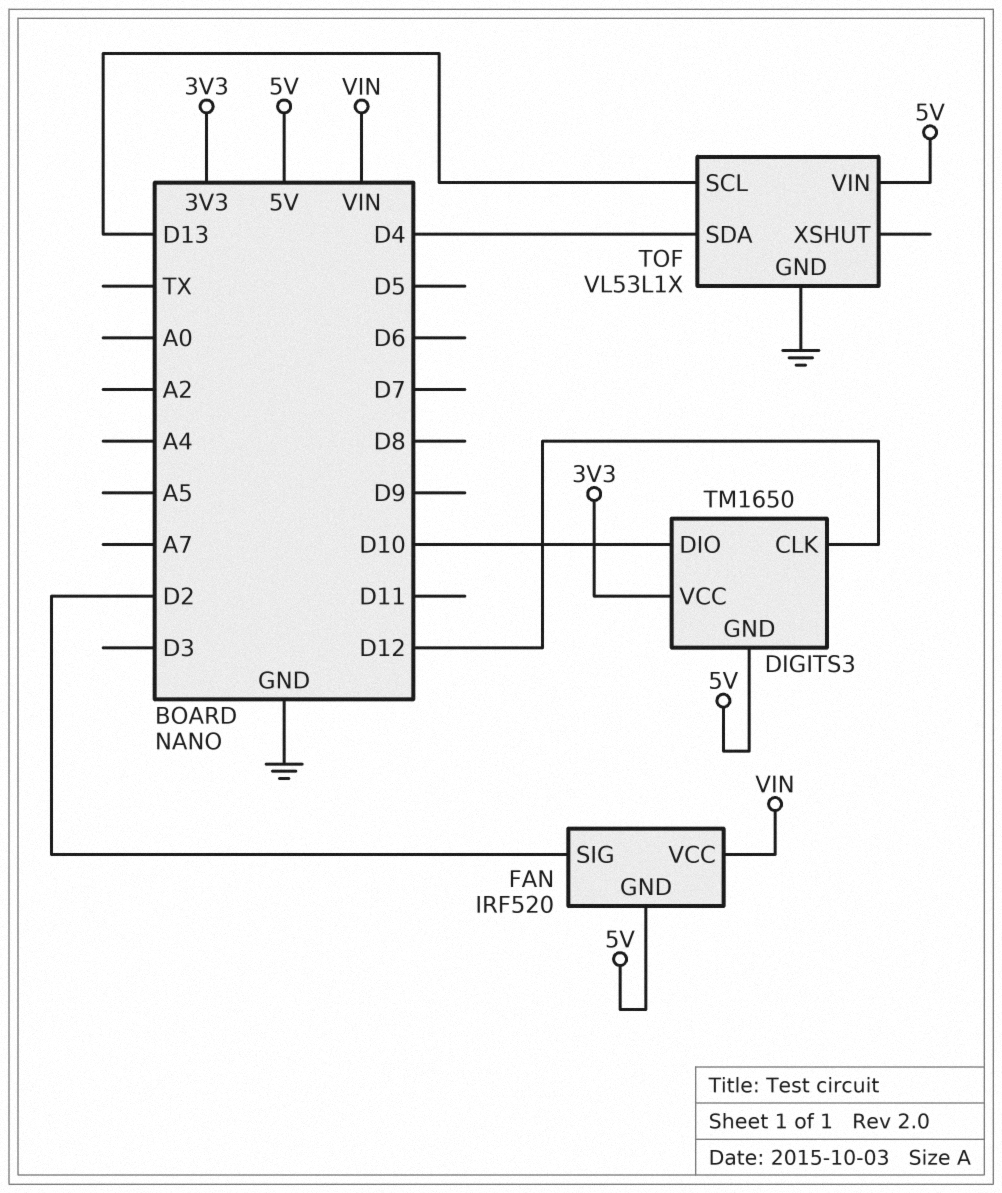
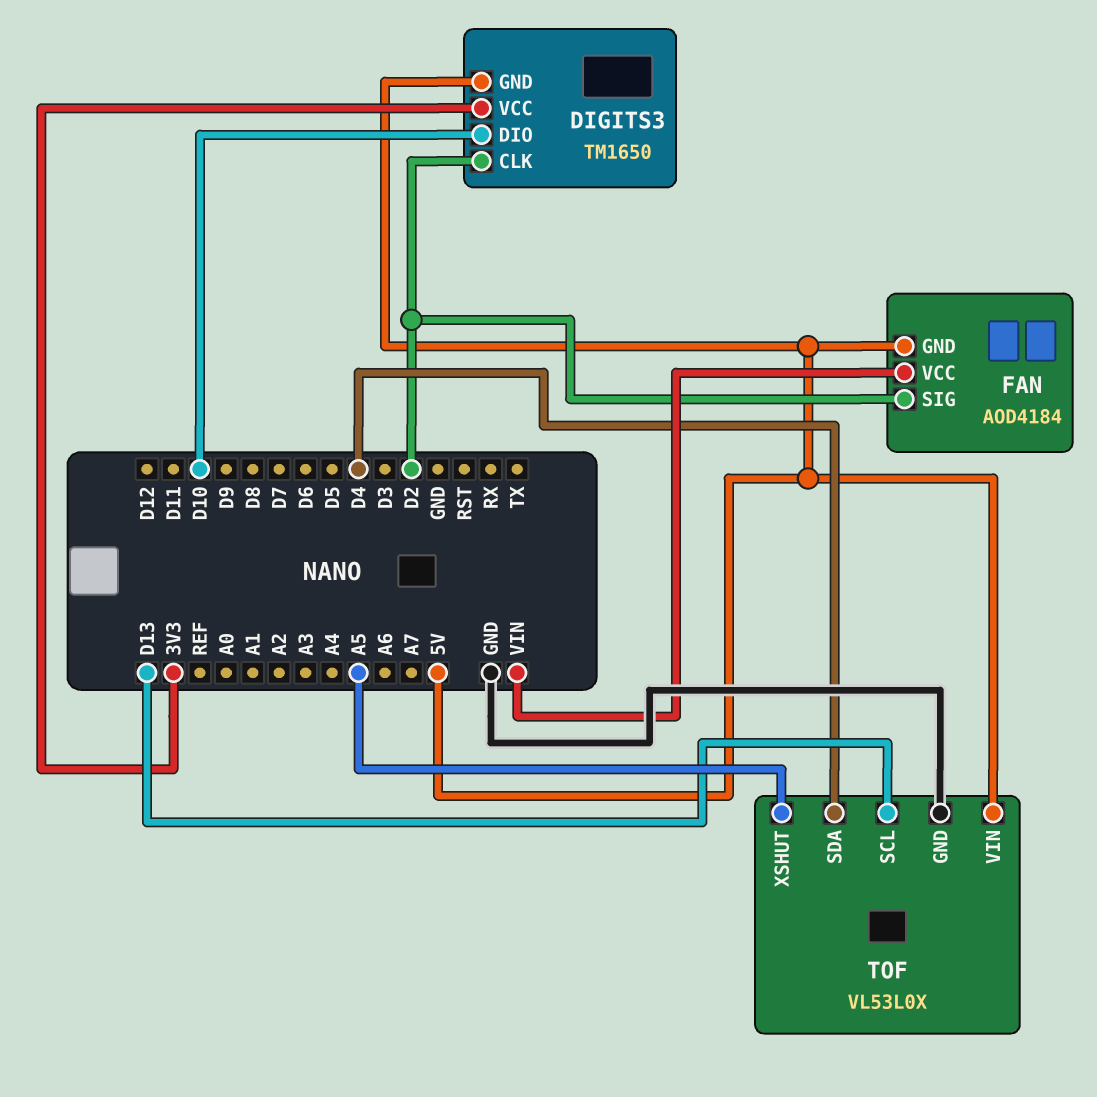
DIGITS3 pin CLK: D12 -> D2
FAN: IRF520 -> AOD4184
TOF: VL53L1X -> VL53L0X
TOF pin XSHUT: none -> A5

